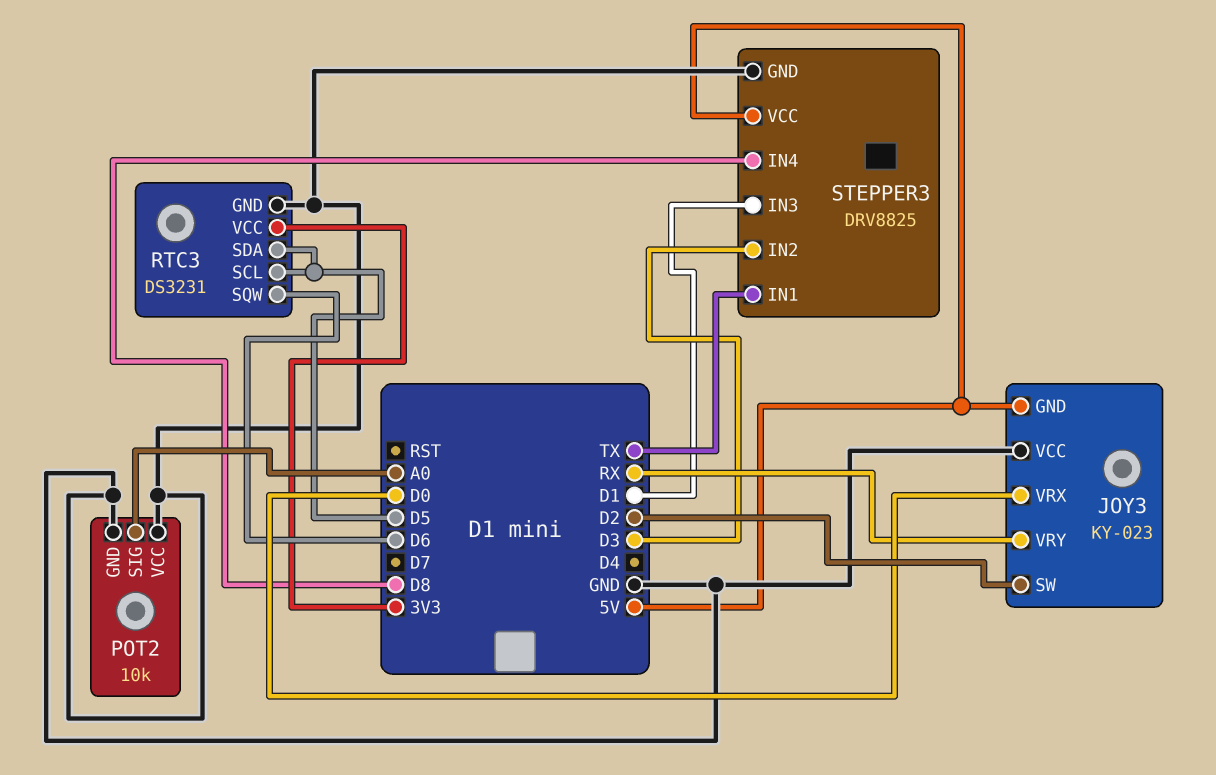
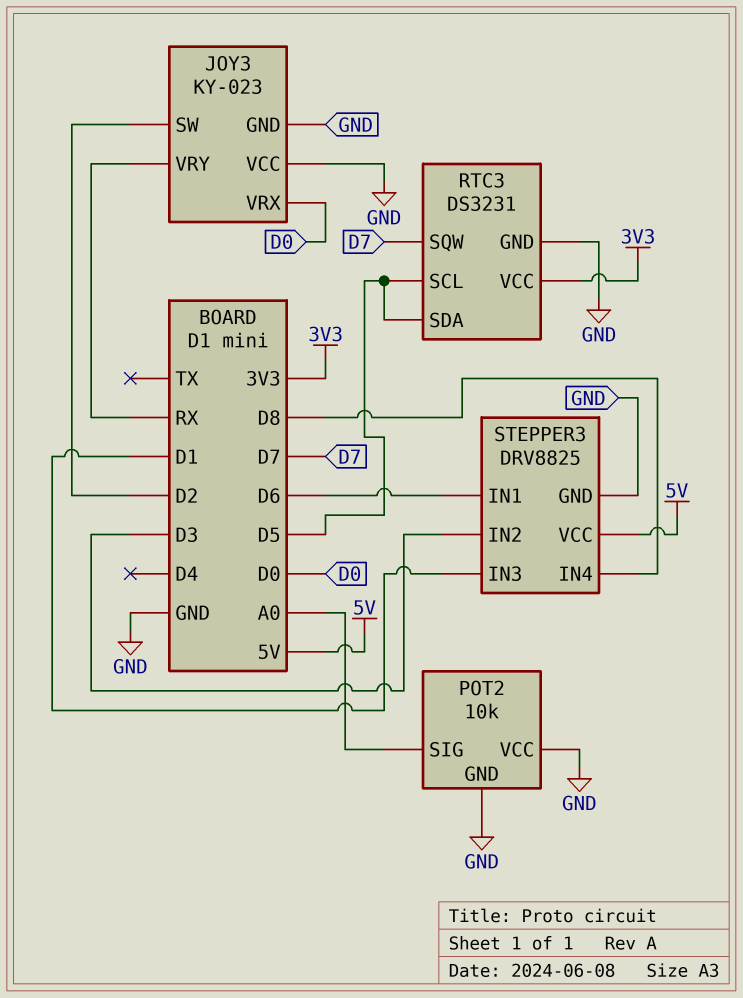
JOY3 pin GND: 5V -> GND
RTC3 pin SQW: D6 -> D7
STEPPER3 pin IN1: TX -> D6

